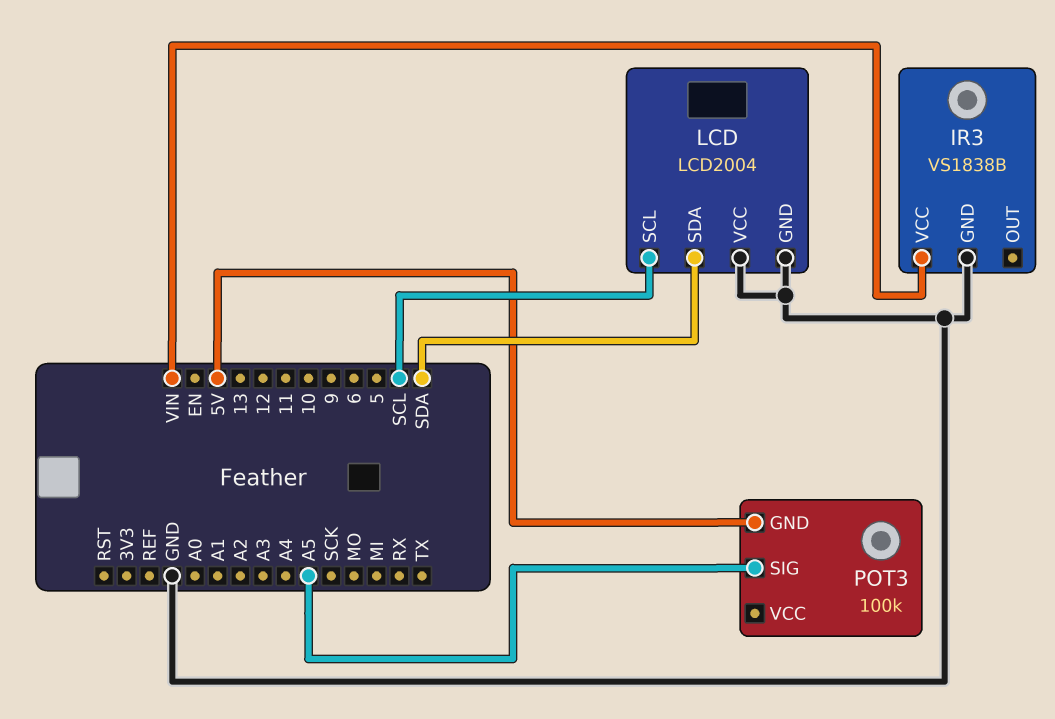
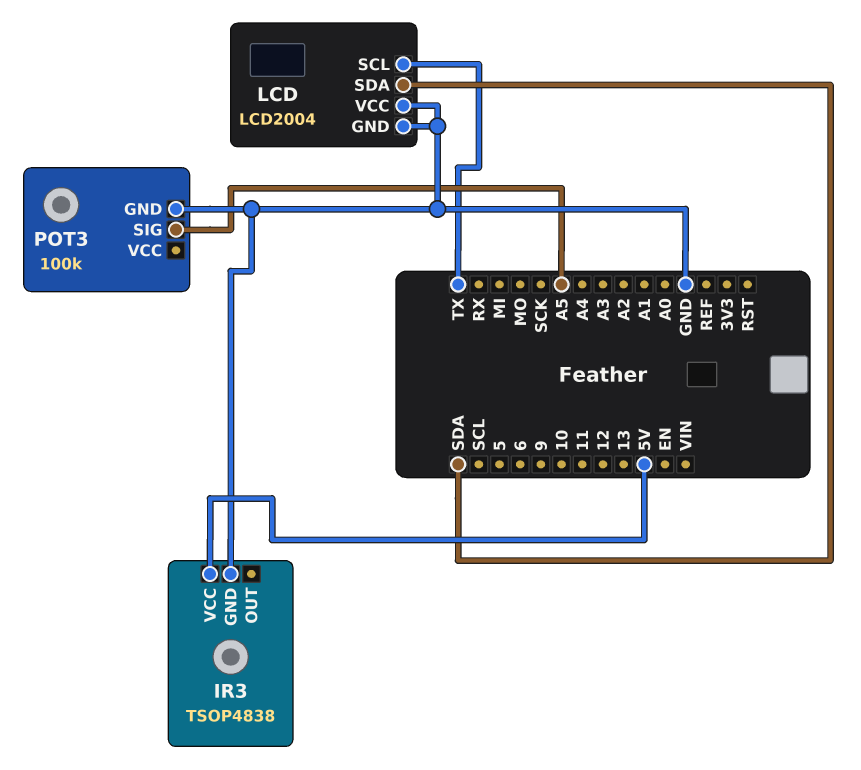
IR3: VS1838B -> TSOP4838
IR3 pin VCC: VIN -> 5V
LCD pin SCL: SCL -> TX
POT3 pin GND: 5V -> GND

